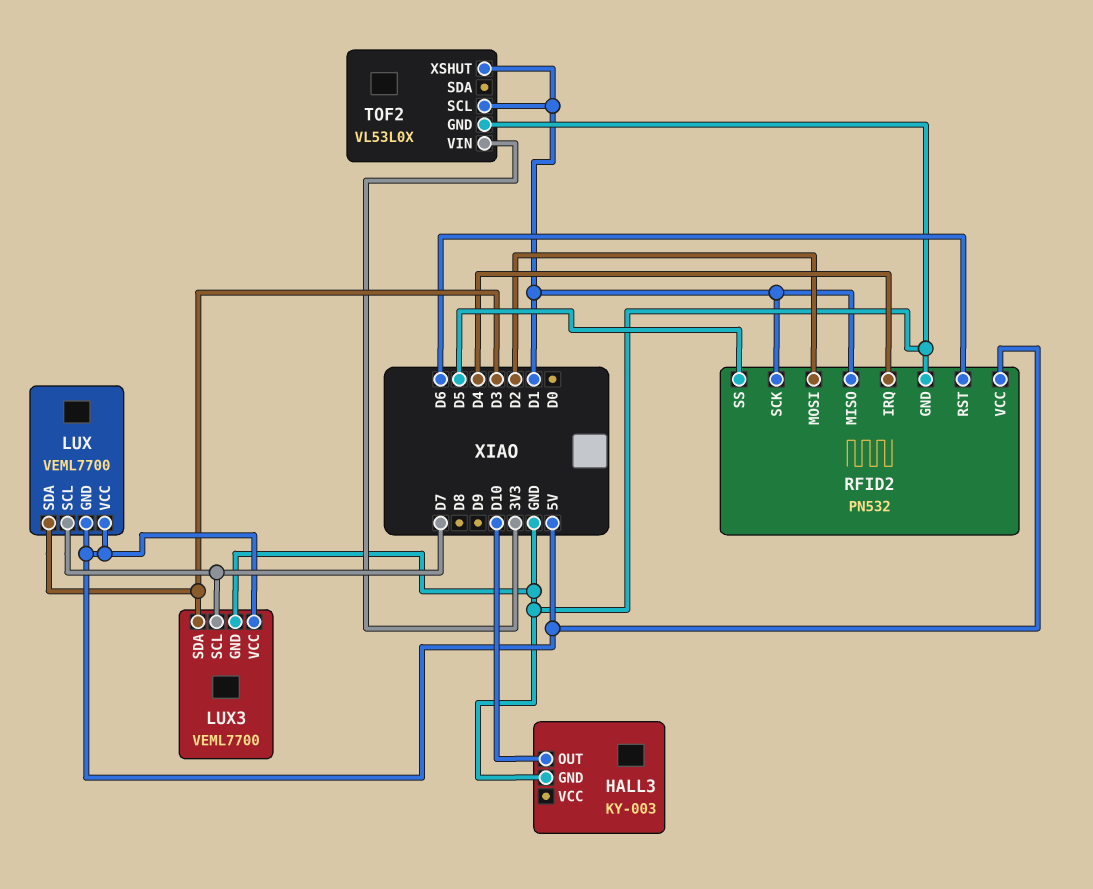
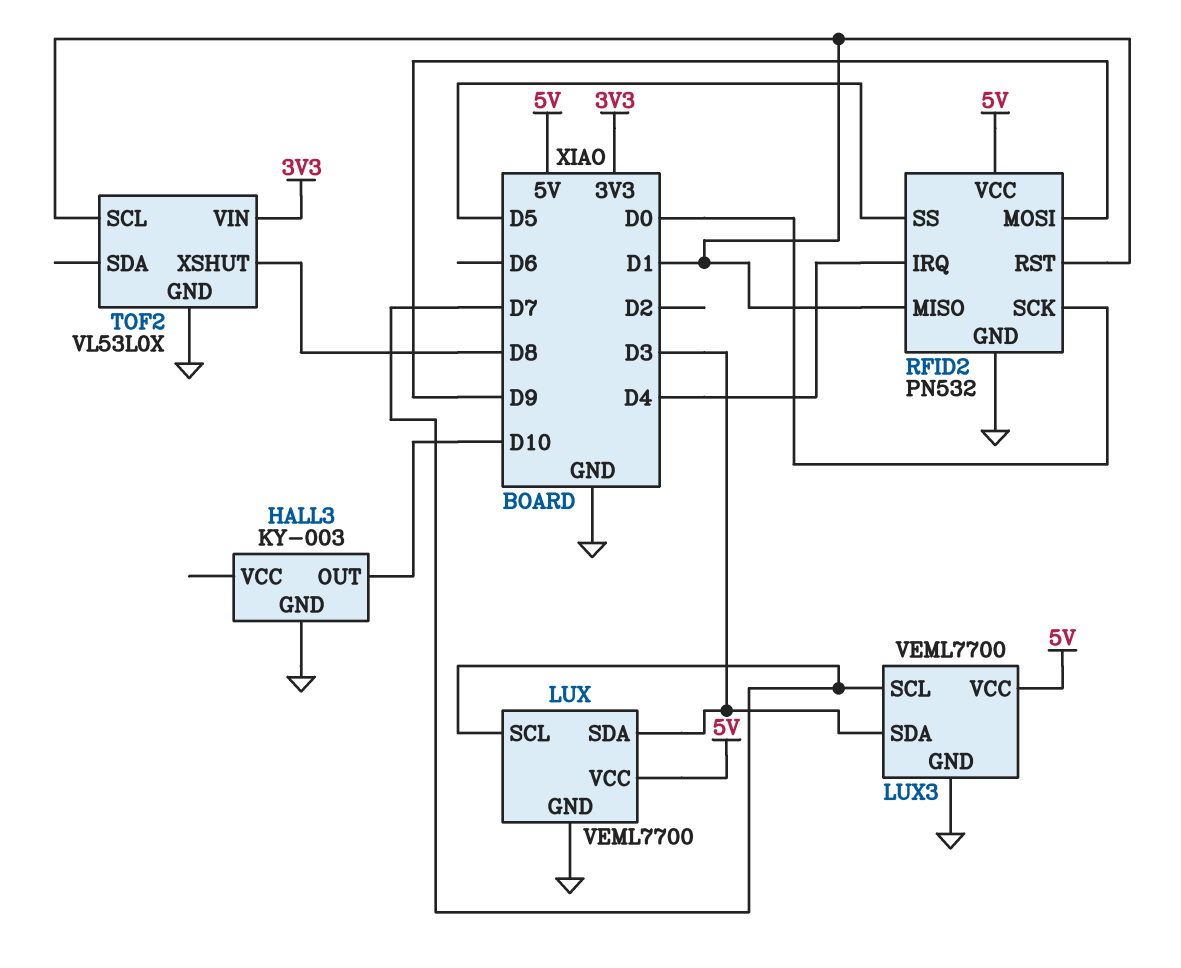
LUX pin GND: 5V -> GND
RFID2 pin MOSI: D2 -> D9
RFID2 pin RST: D6 -> D1
RFID2 pin SCK: D1 -> D0
TOF2 pin XSHUT: D1 -> D8

